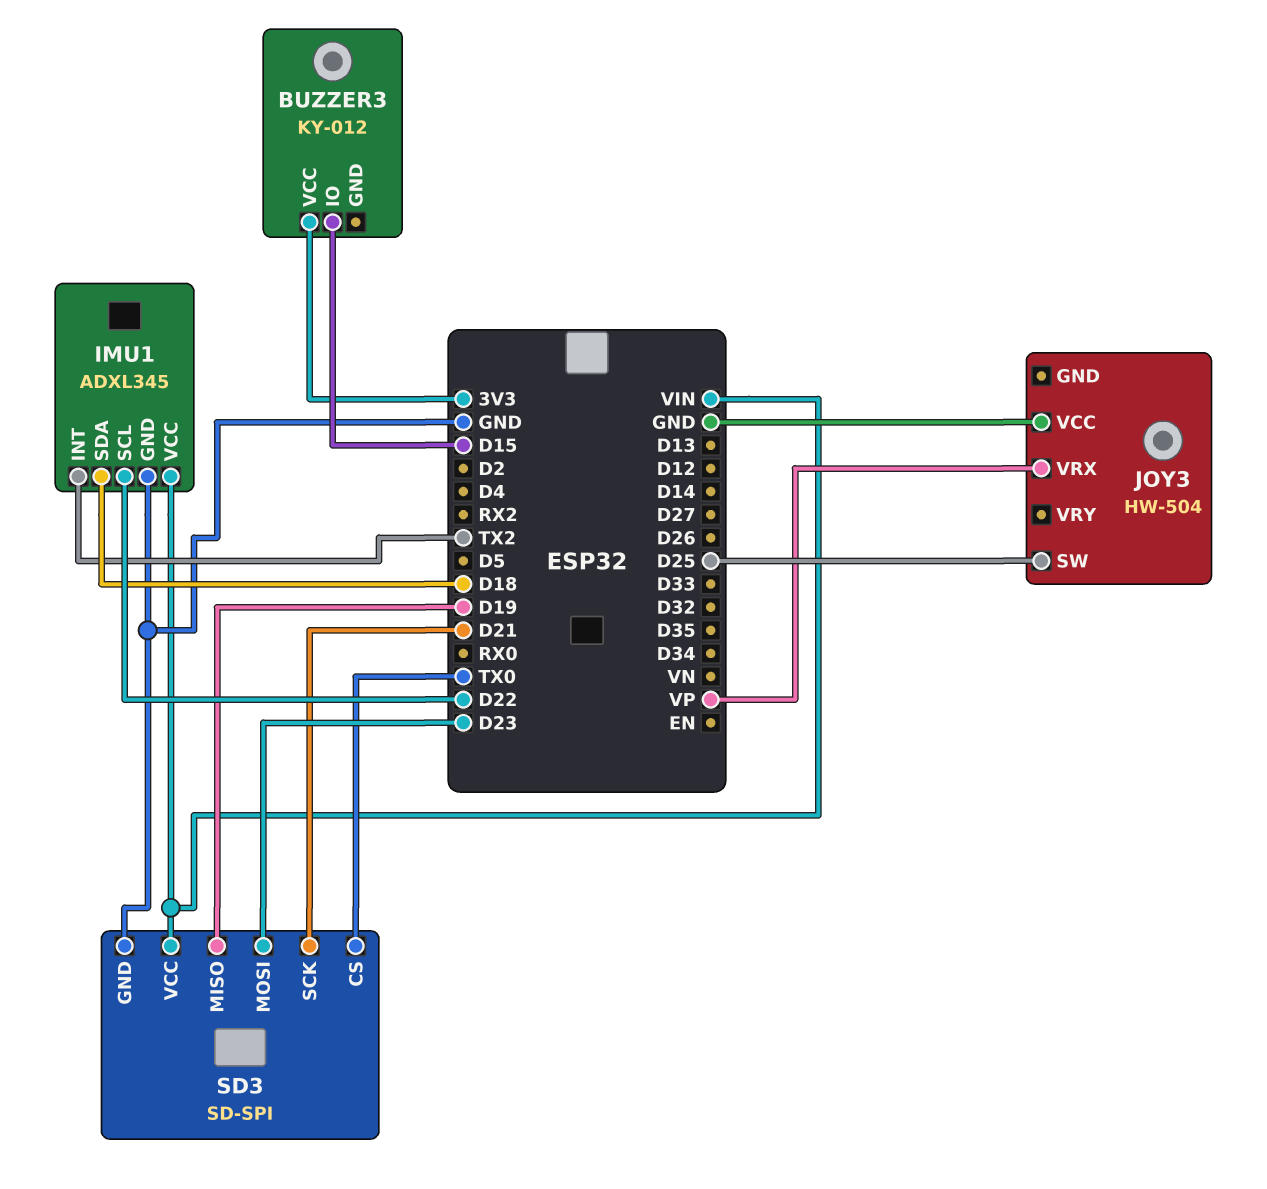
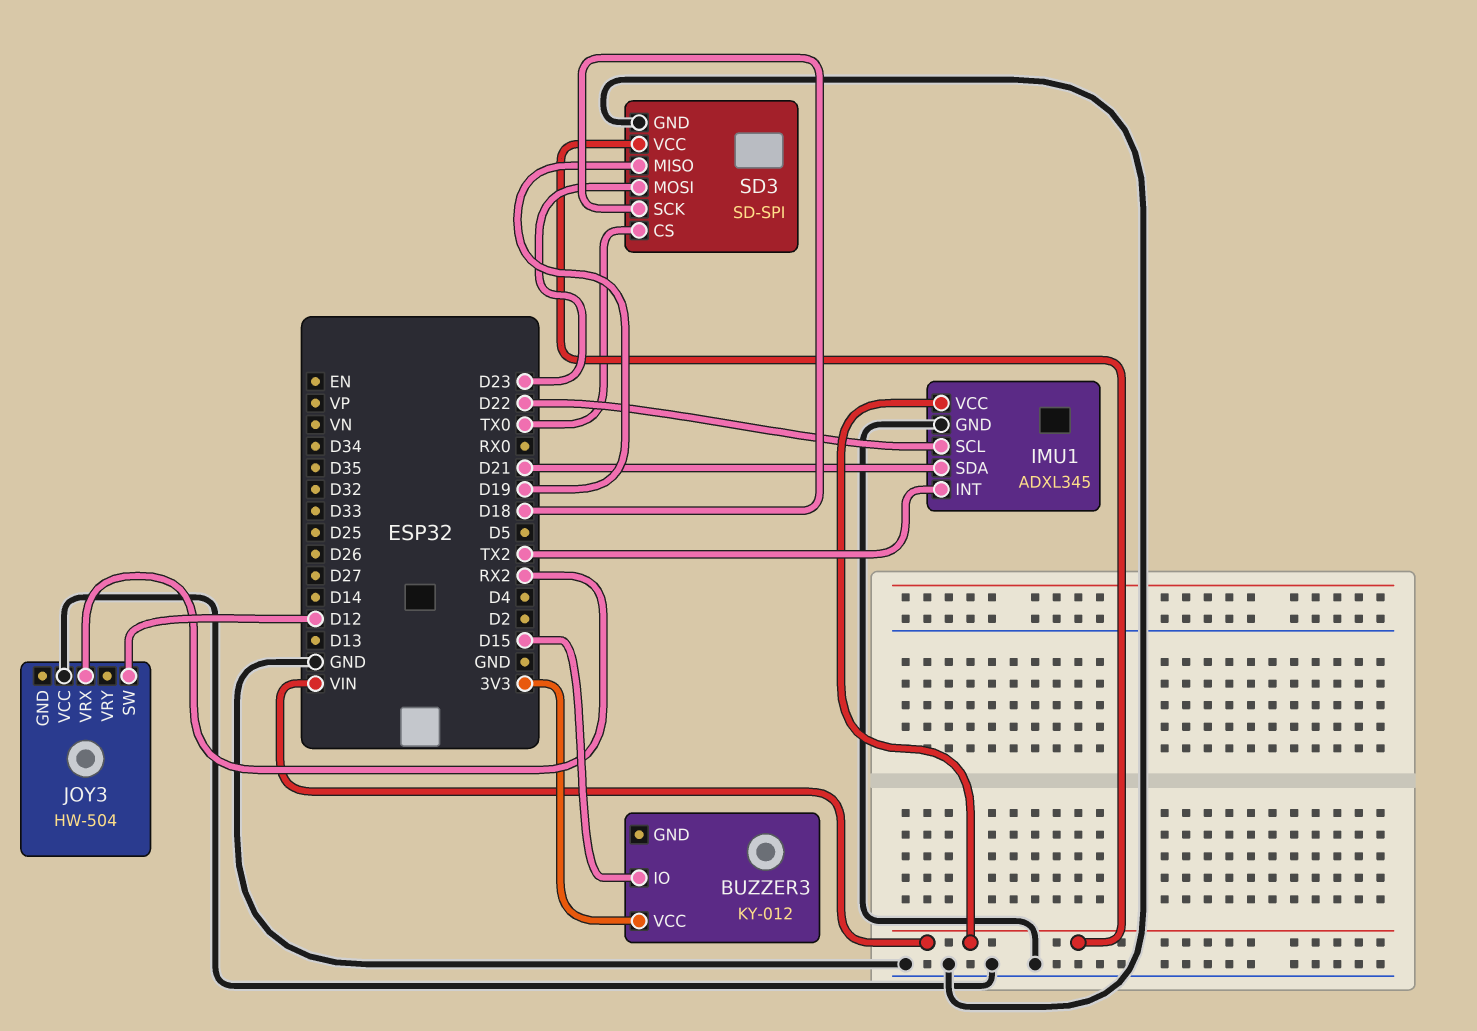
IMU1 pin SDA: D18 -> D21
JOY3 pin SW: D25 -> D12
JOY3 pin VRX: VP -> RX2
SD3 pin SCK: D21 -> D18

